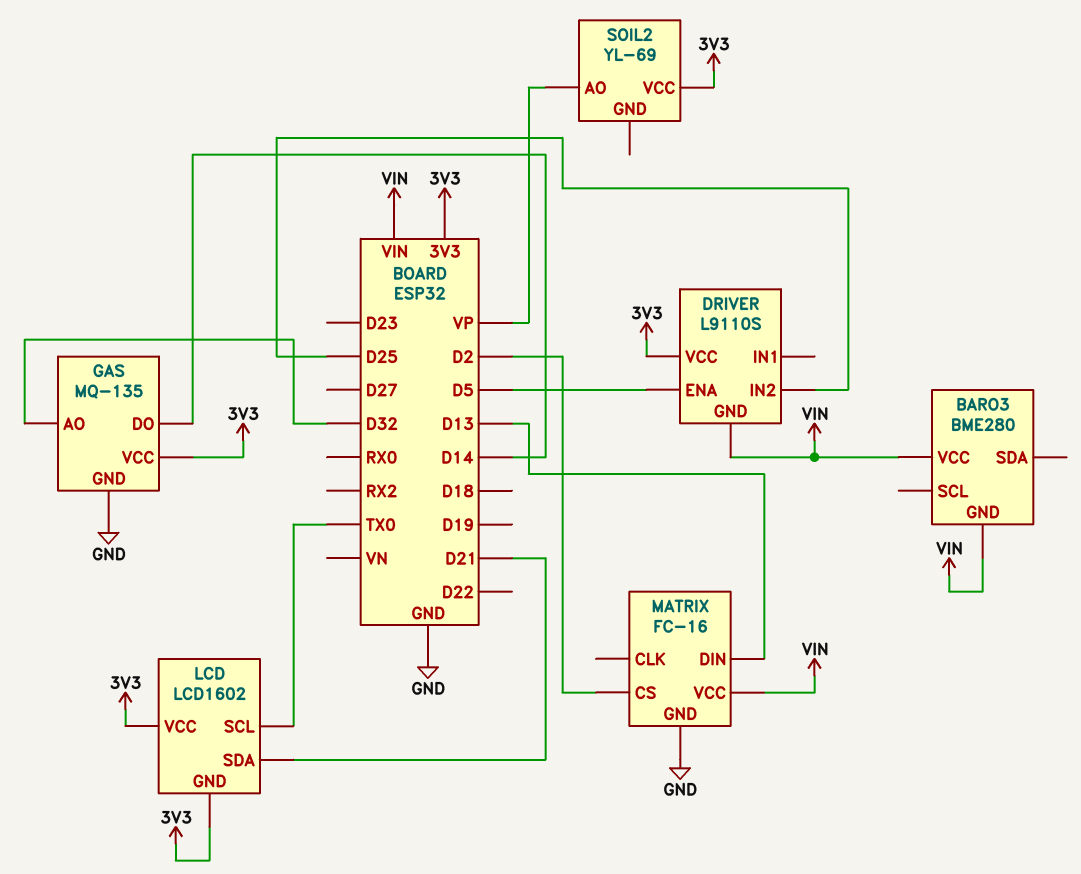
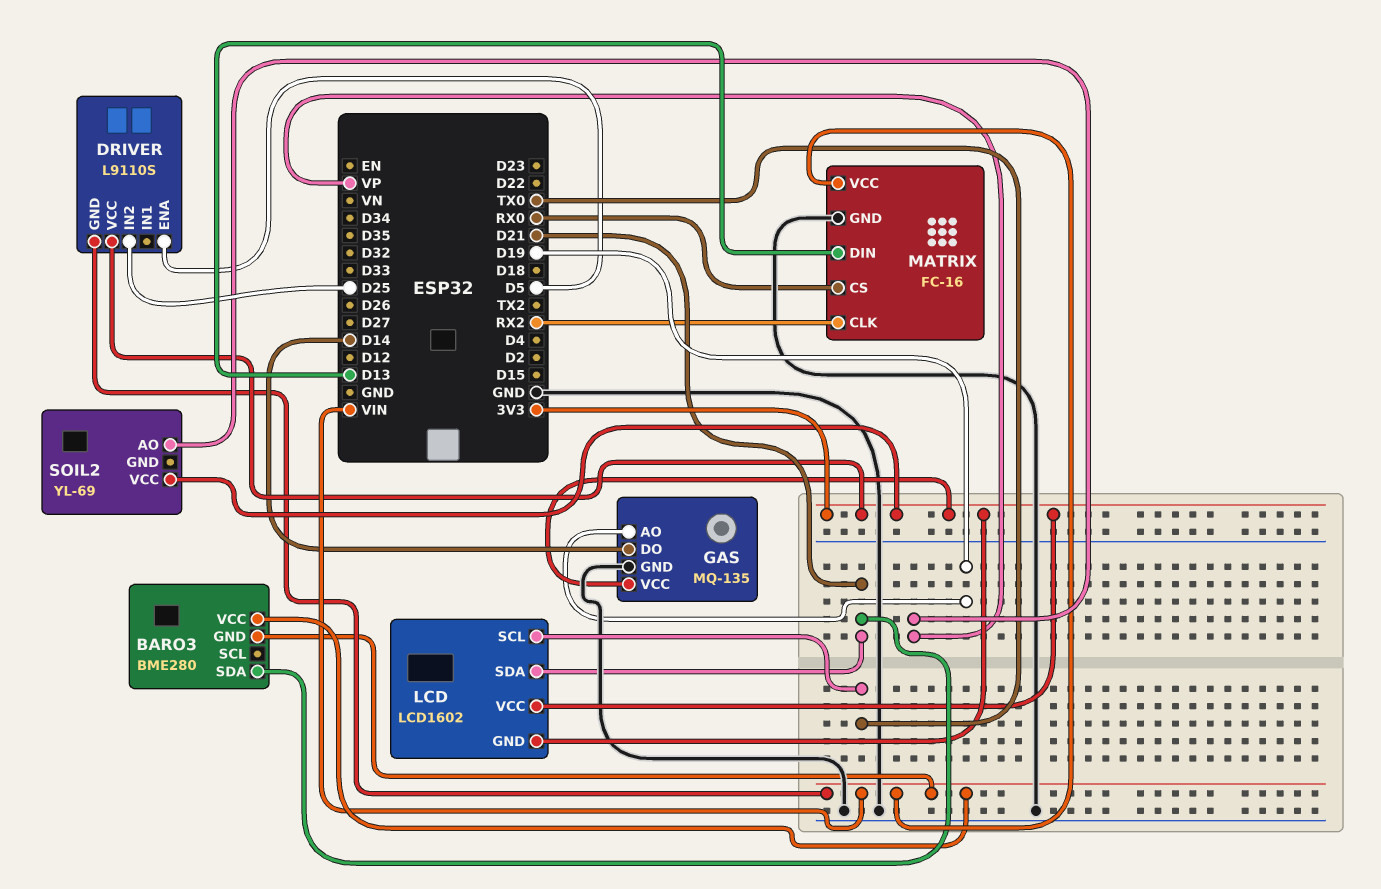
BARO3 pin SDA: none -> D21
GAS pin AO: D32 -> D19
MATRIX pin CLK: none -> RX2
MATRIX pin CS: D2 -> RX0

